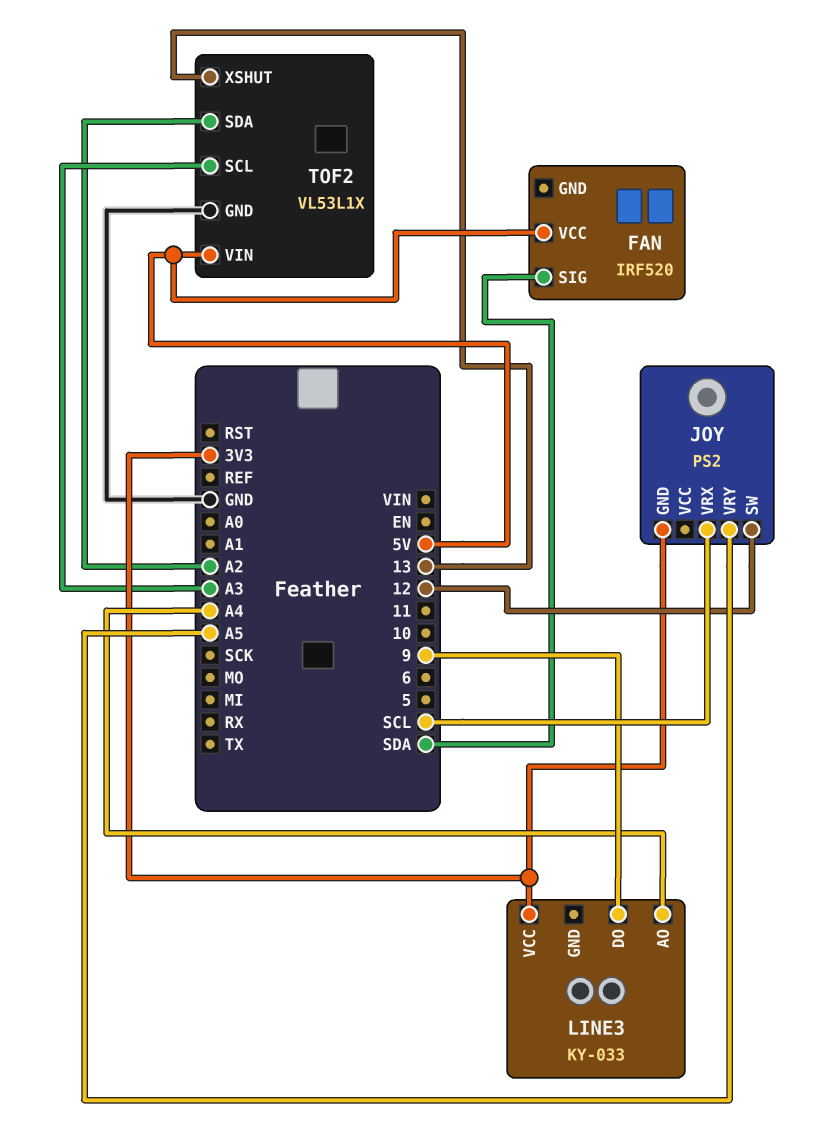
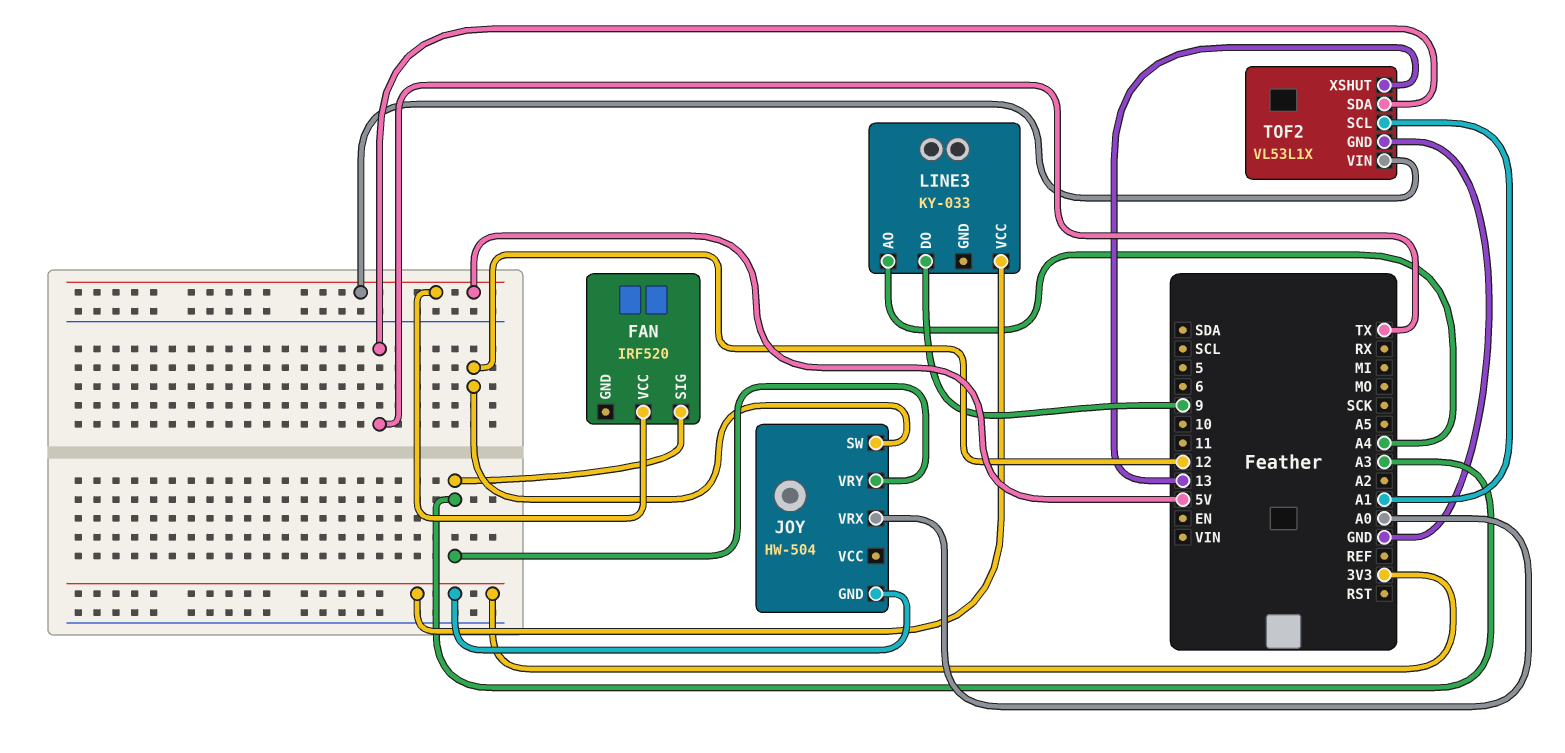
FAN pin SIG: SDA -> A3
JOY: PS2 -> HW-504
JOY pin VRX: SCL -> A0
JOY pin VRY: A5 -> A3
TOF2 pin SCL: A3 -> A1
TOF2 pin SDA: A2 -> TX

